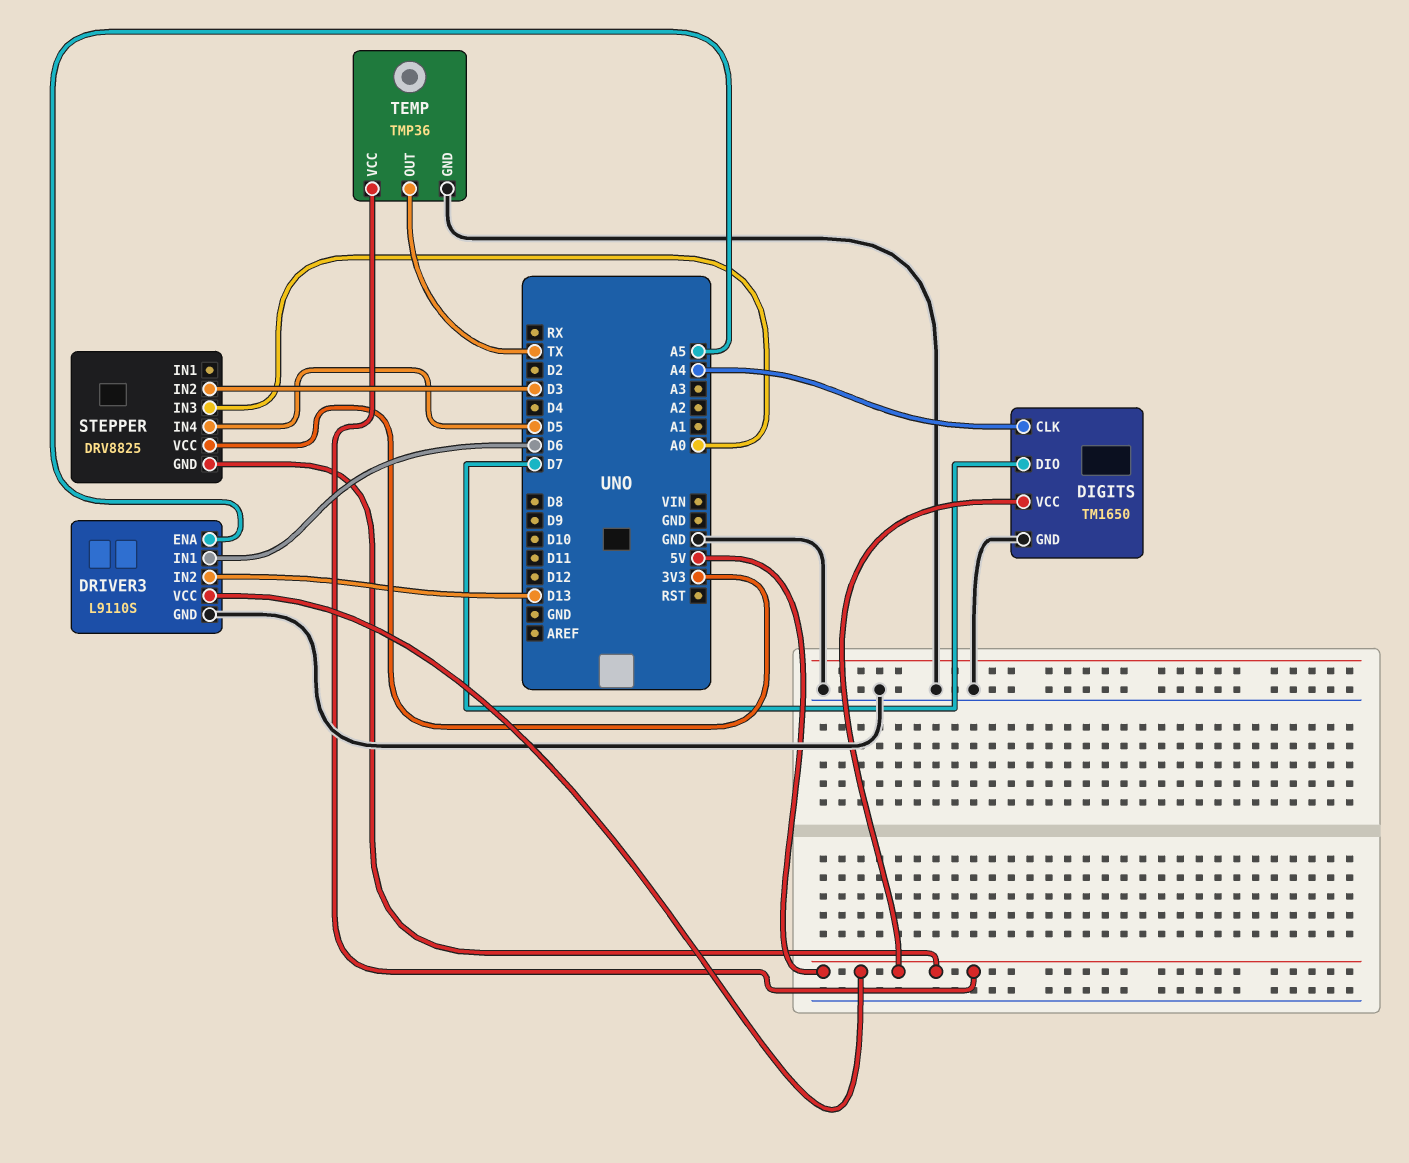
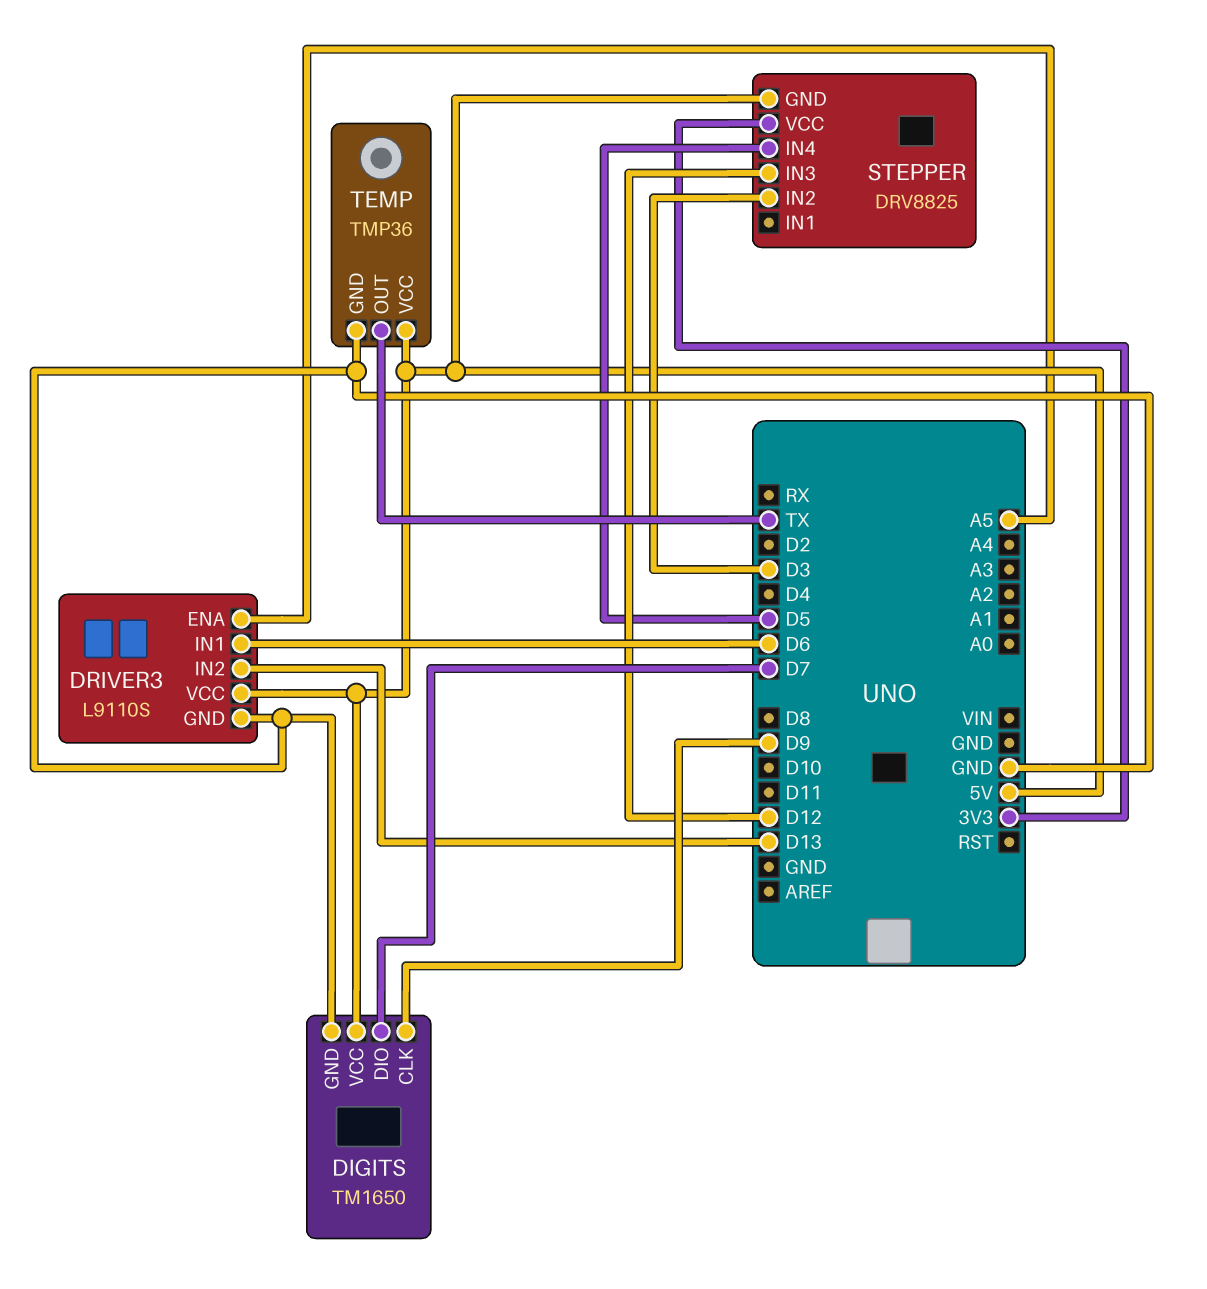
DIGITS pin CLK: A4 -> D9
STEPPER pin IN3: A0 -> D12

